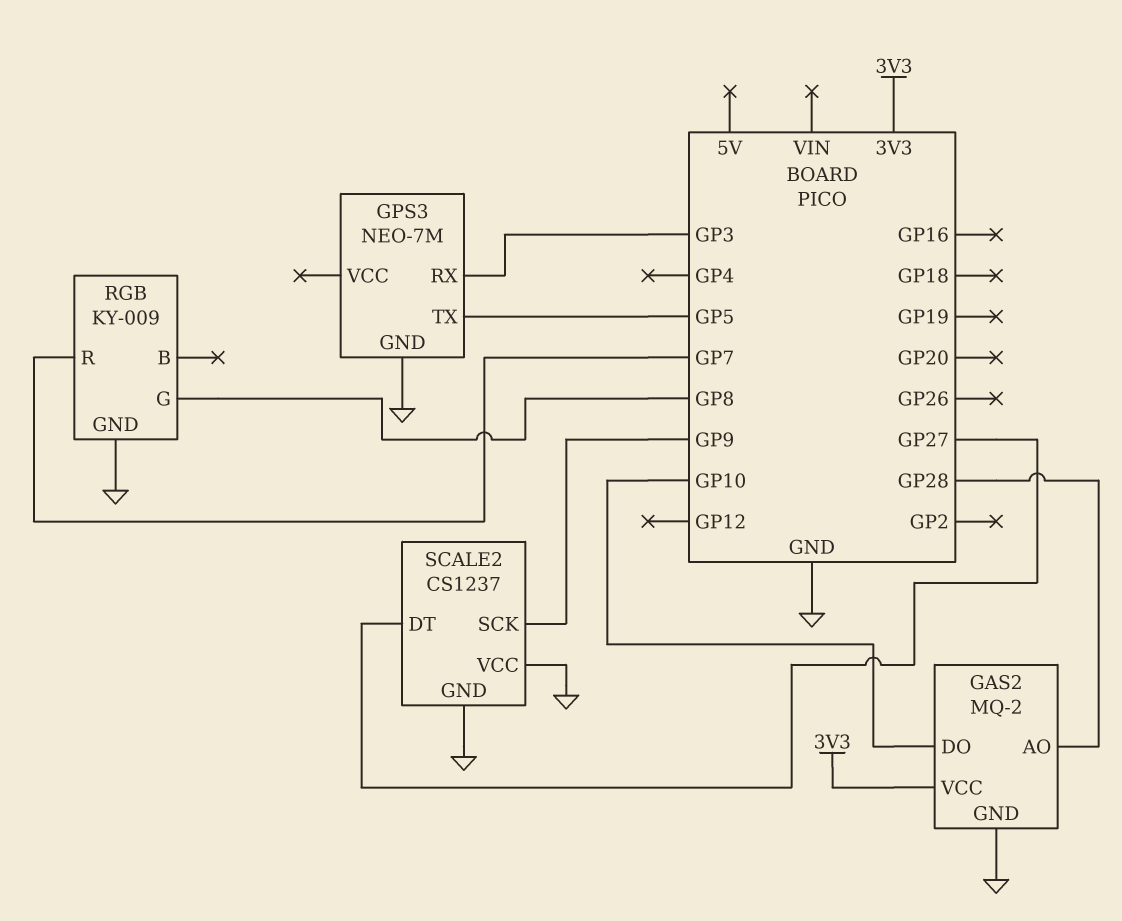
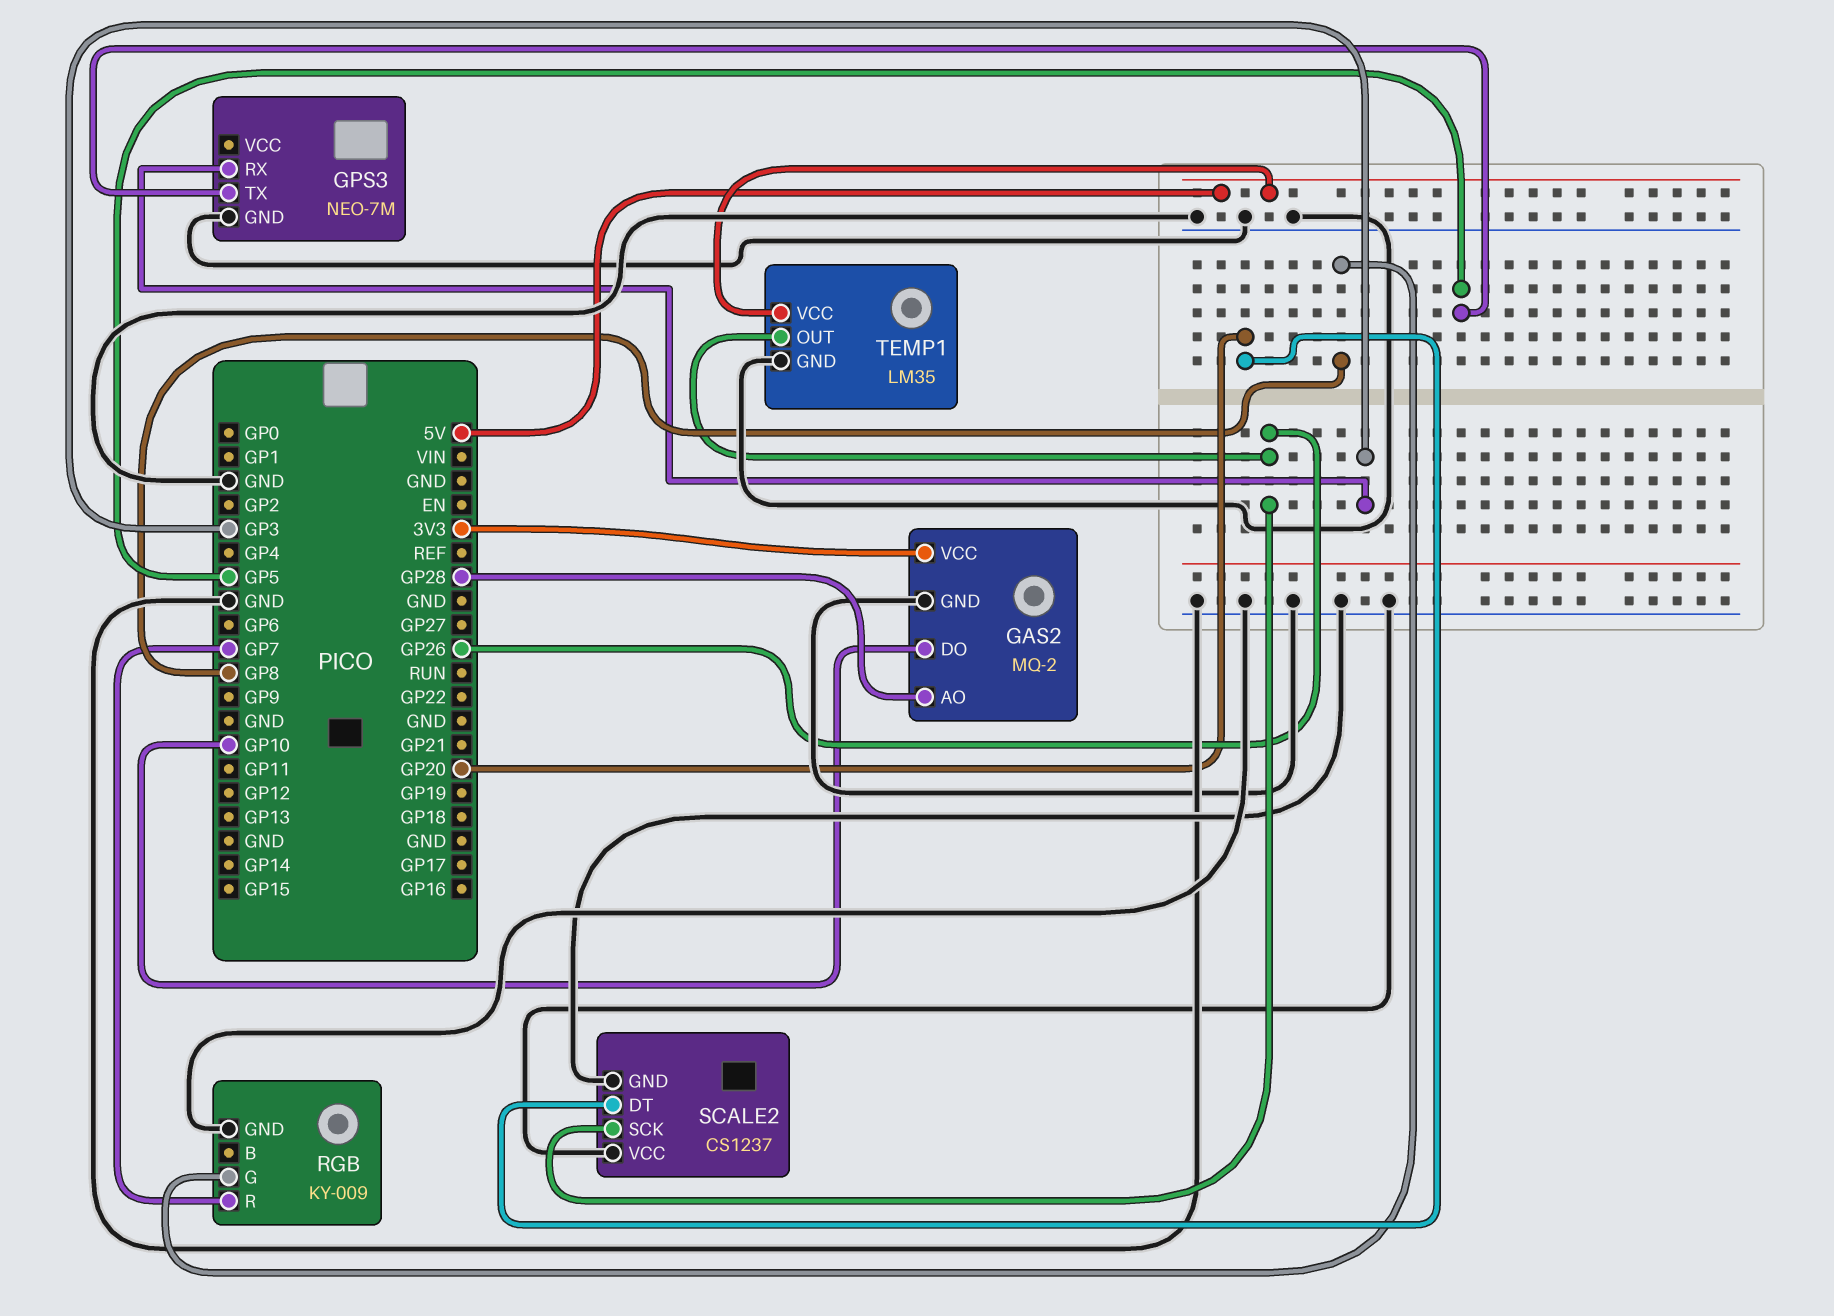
SCALE2 pin DT: GP27 -> GP20
SCALE2 pin SCK: GP9 -> GP26
TEMP1: none -> LM35
TEMP1 pin GND: none -> GND
TEMP1 pin OUT: none -> GP26
TEMP1 pin VCC: none -> 5V

